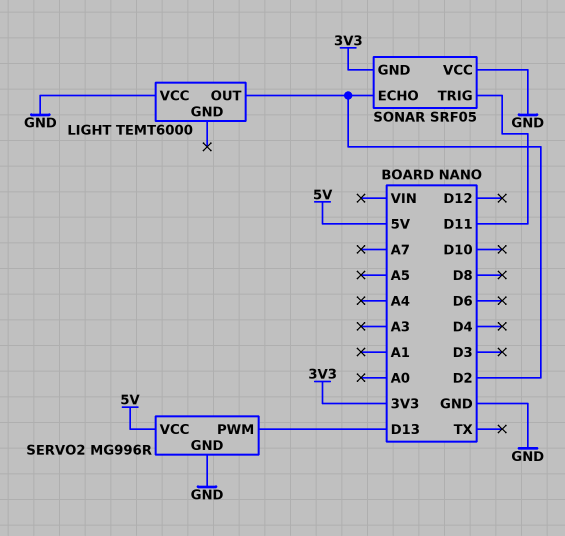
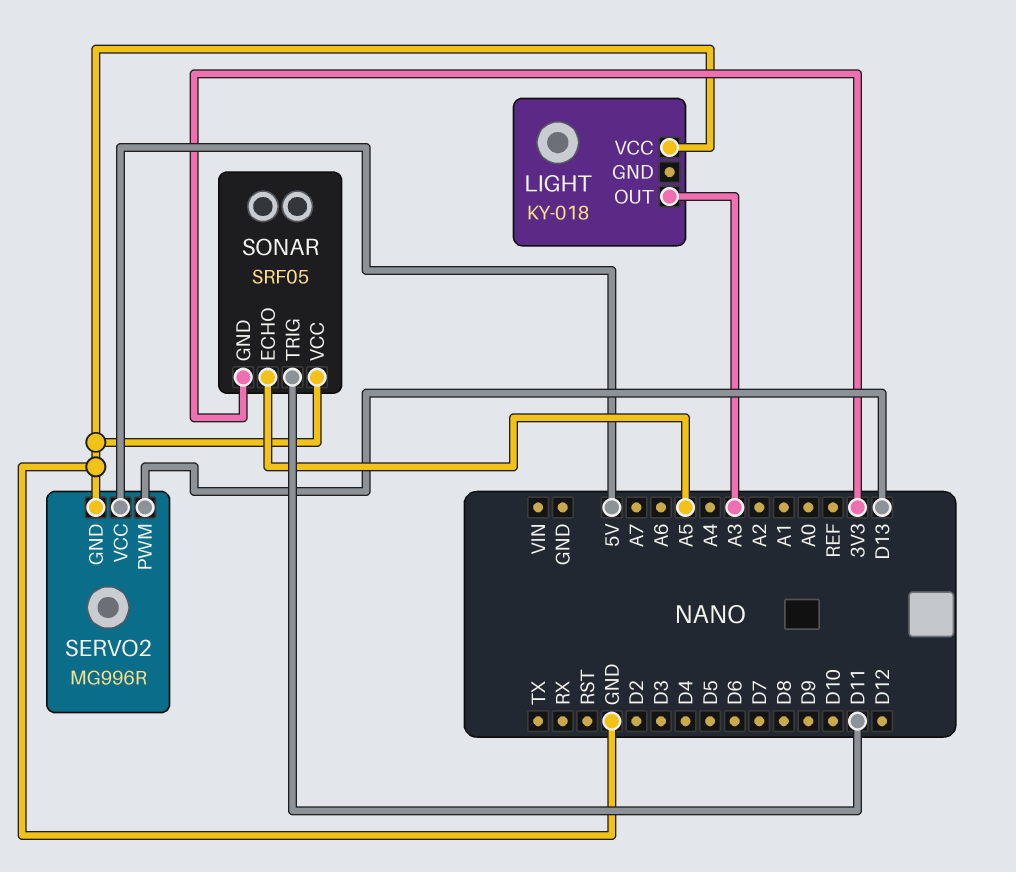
LIGHT: TEMT6000 -> KY-018
LIGHT pin OUT: D2 -> A3
SONAR pin ECHO: D2 -> A5

